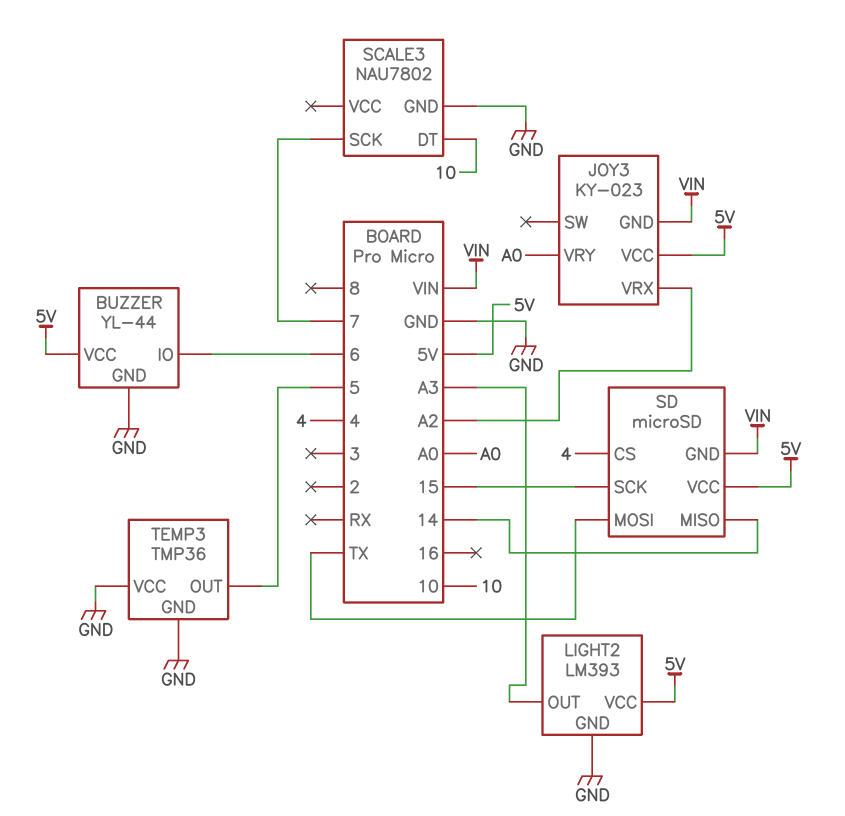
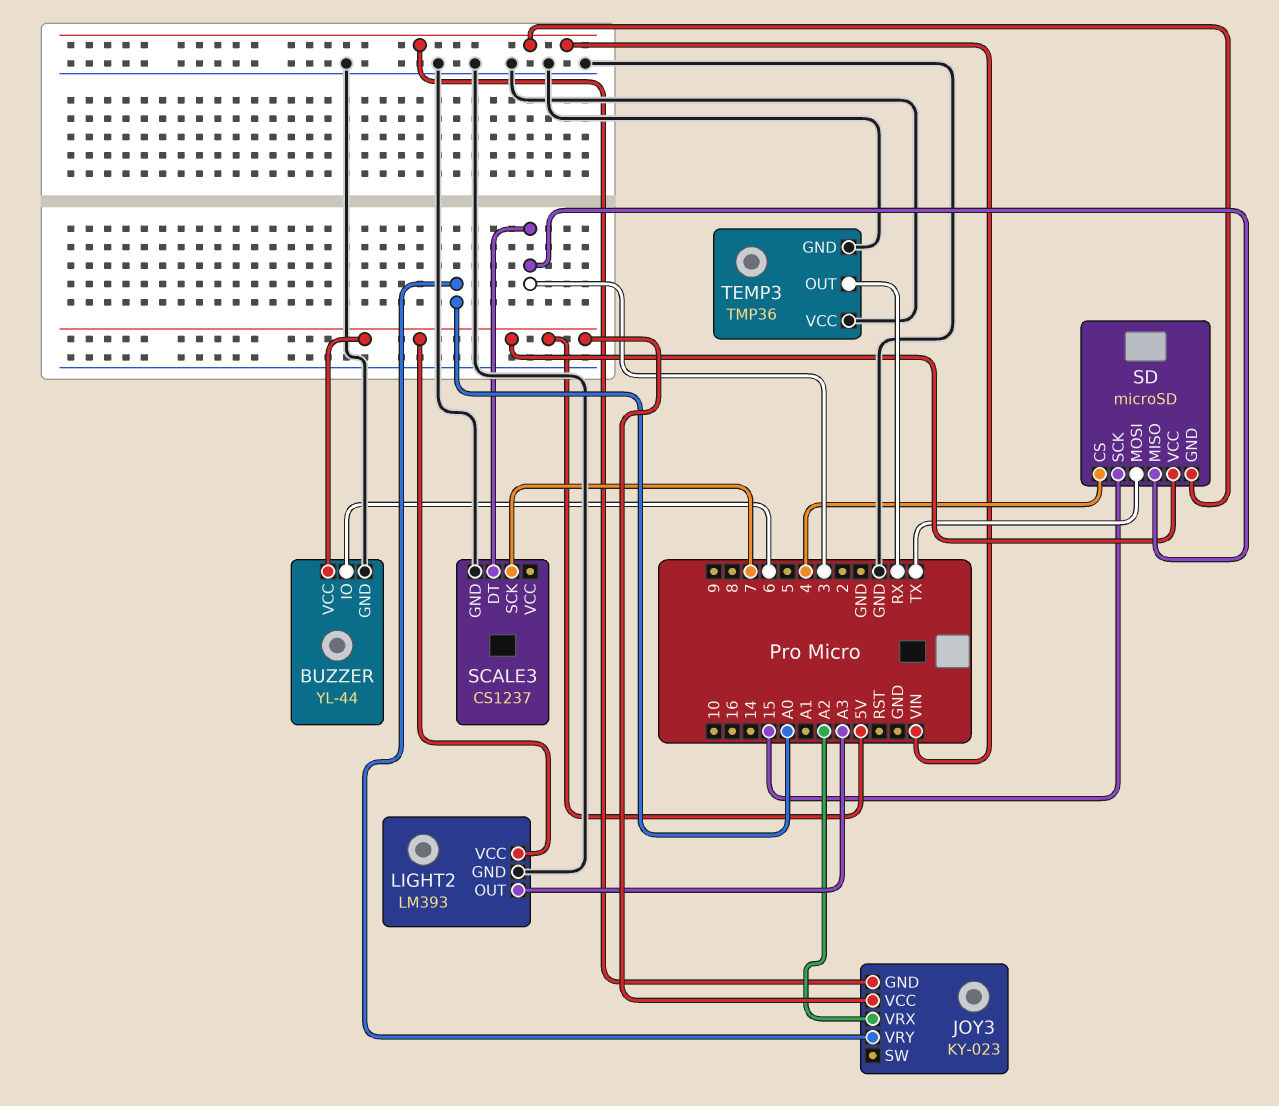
SCALE3: NAU7802 -> CS1237
SCALE3 pin DT: 10 -> 3
SD pin MISO: 14 -> 3
TEMP3 pin OUT: 5 -> RX

